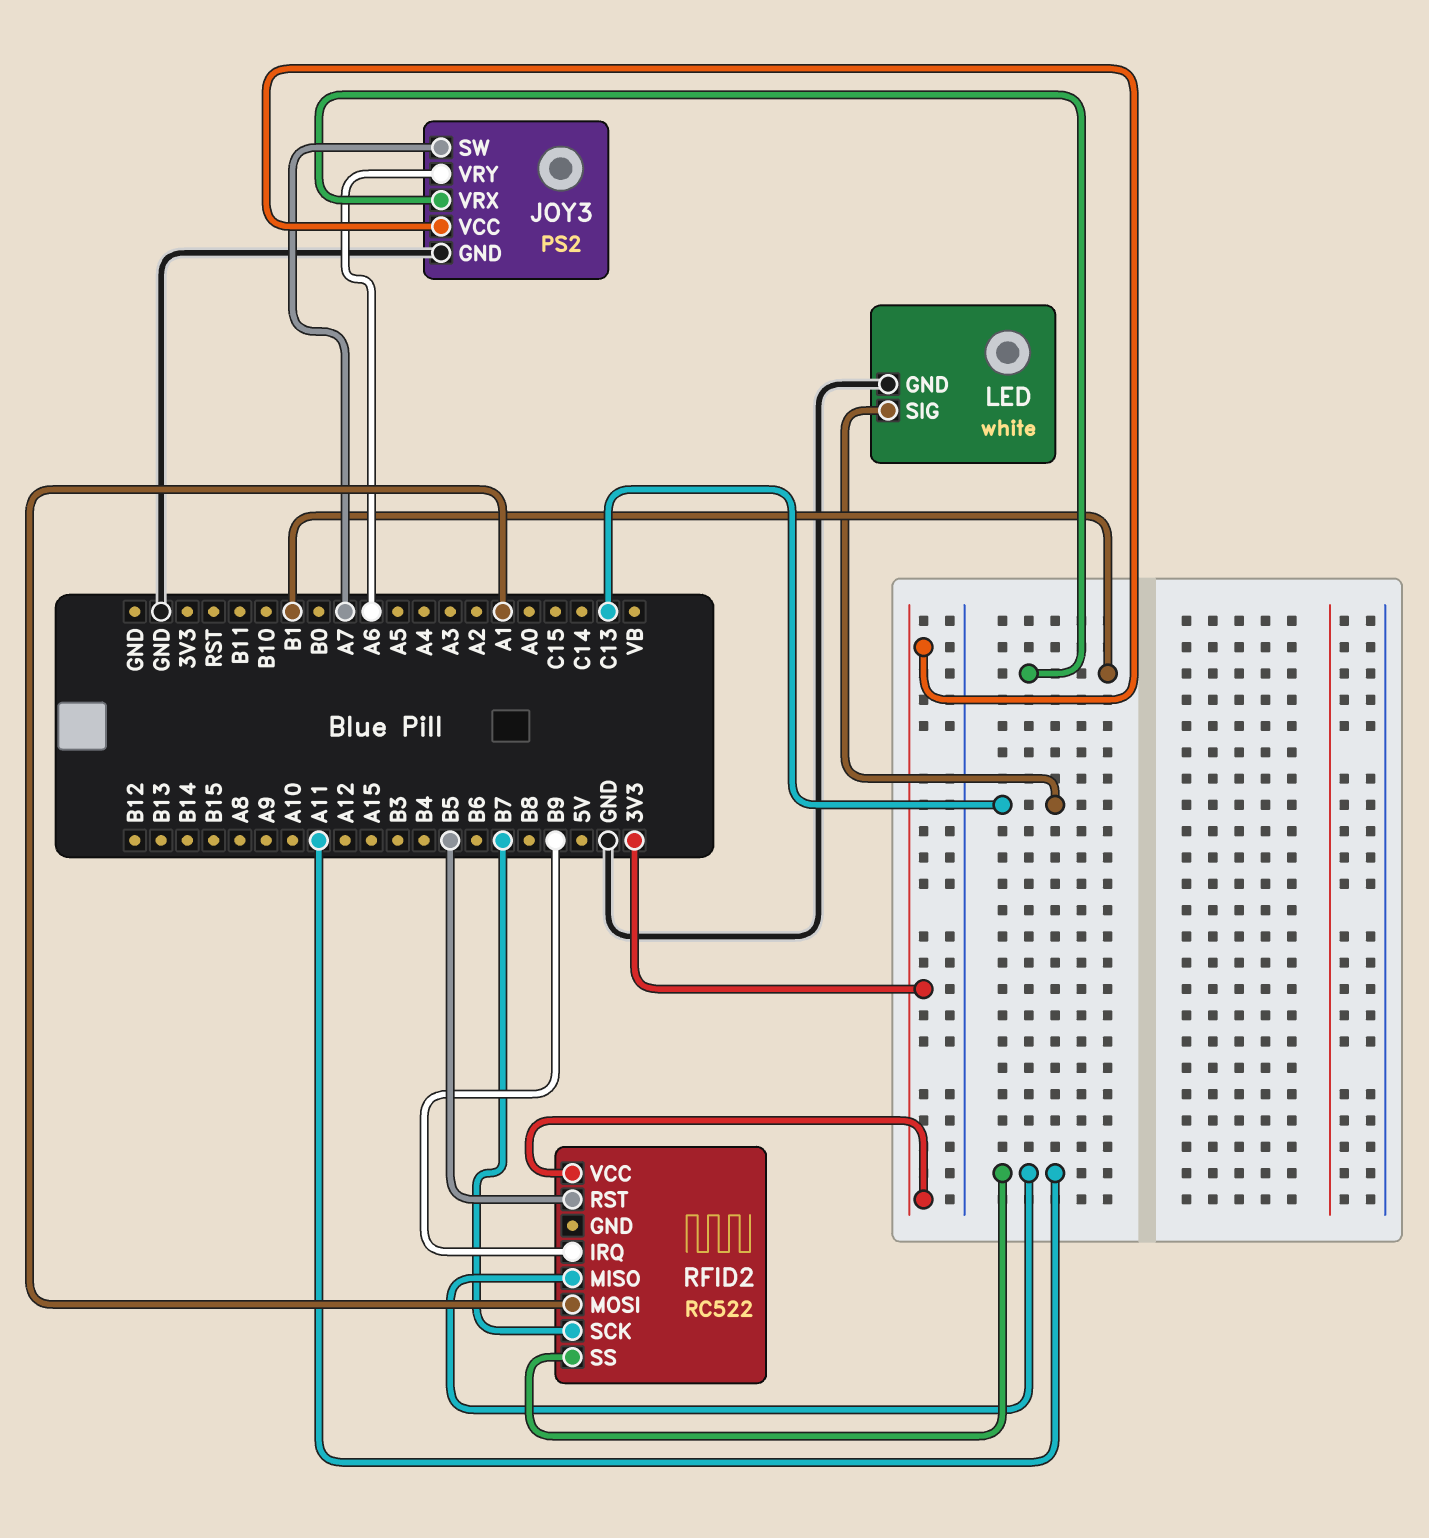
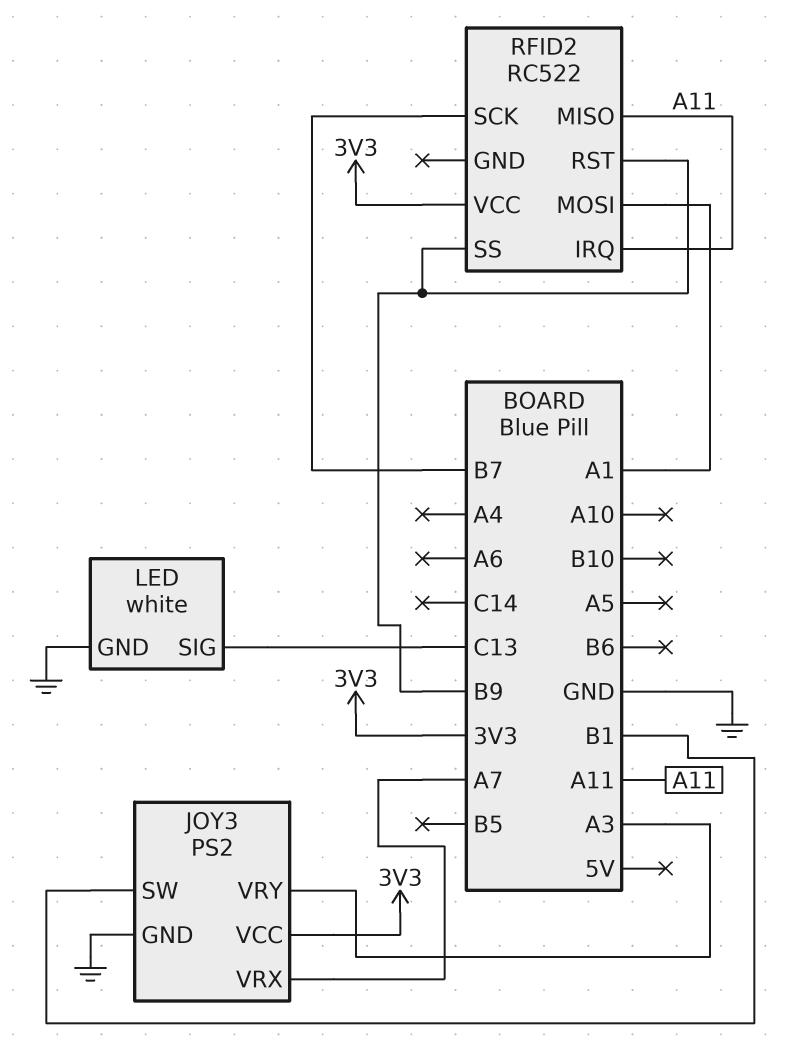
JOY3 pin SW: A7 -> B1
JOY3 pin VRX: B1 -> A7
JOY3 pin VRY: A6 -> A3
RFID2 pin IRQ: B9 -> A11
RFID2 pin RST: B5 -> B9
RFID2 pin SS: A11 -> B9

